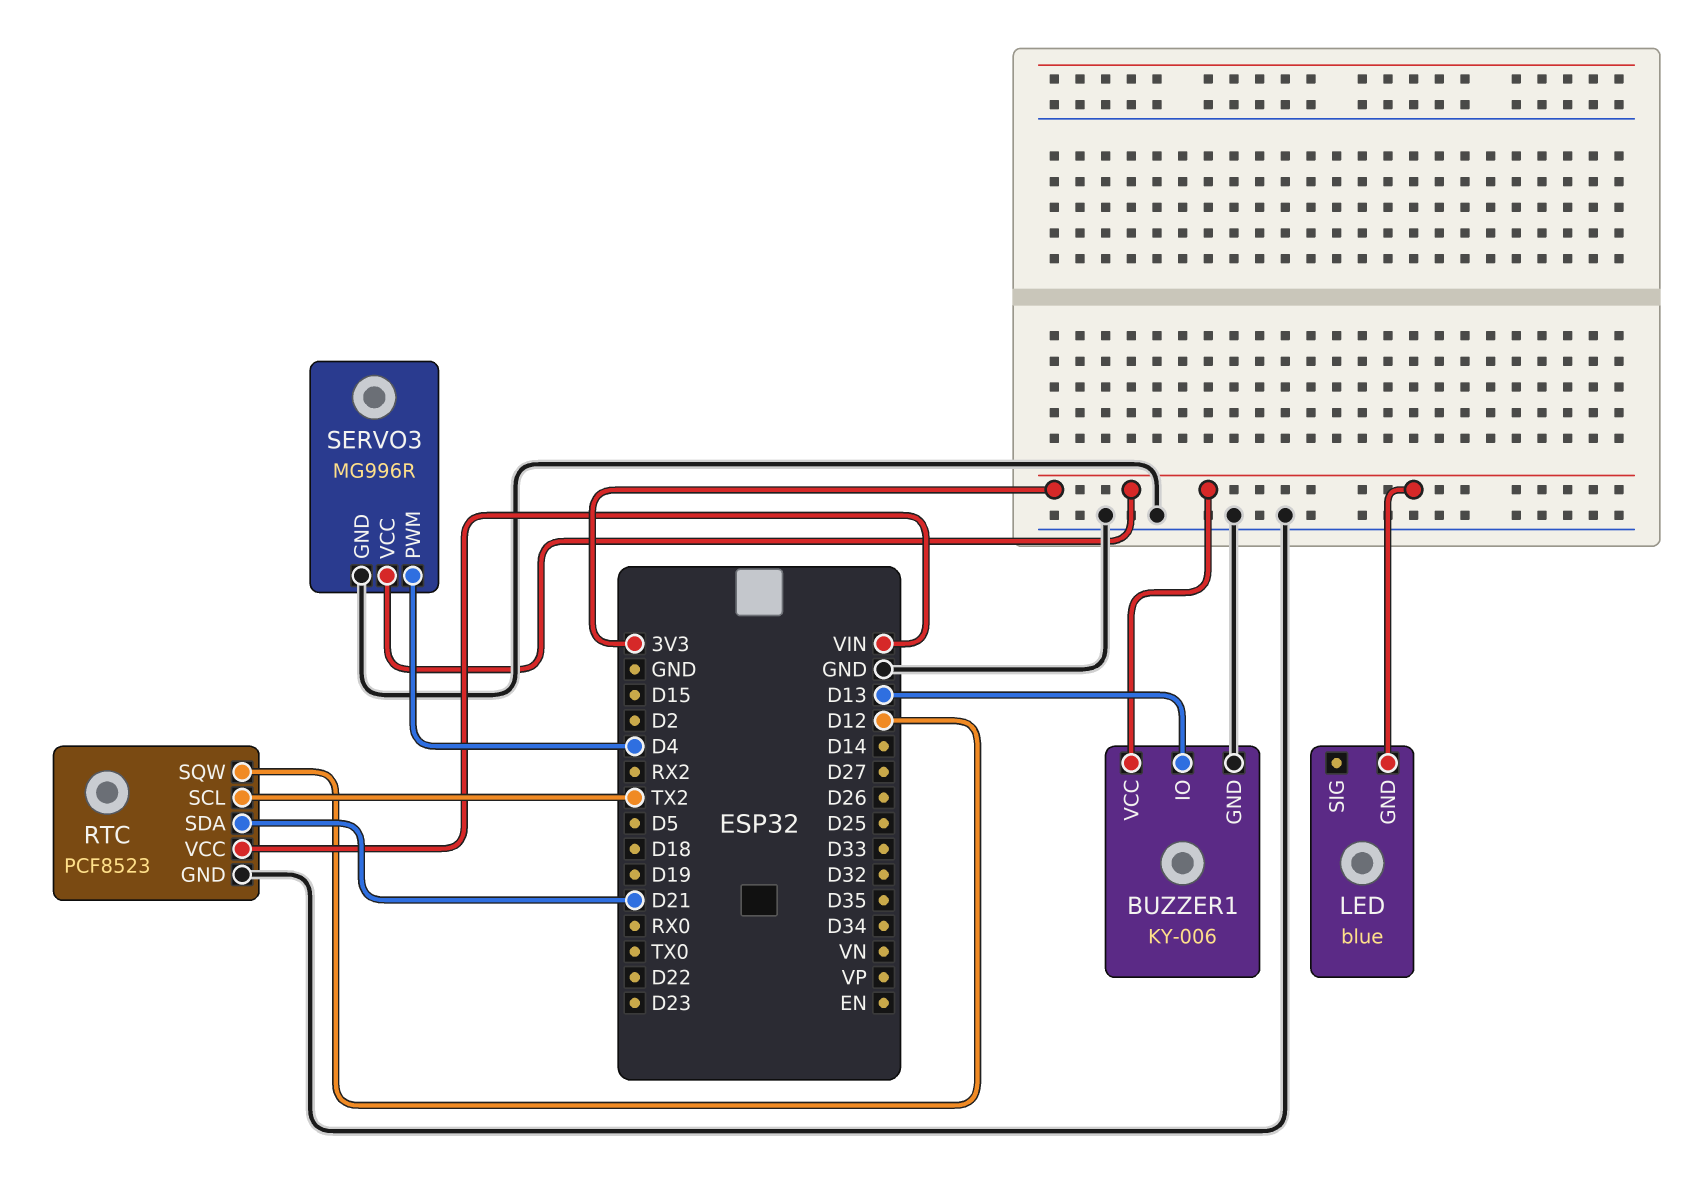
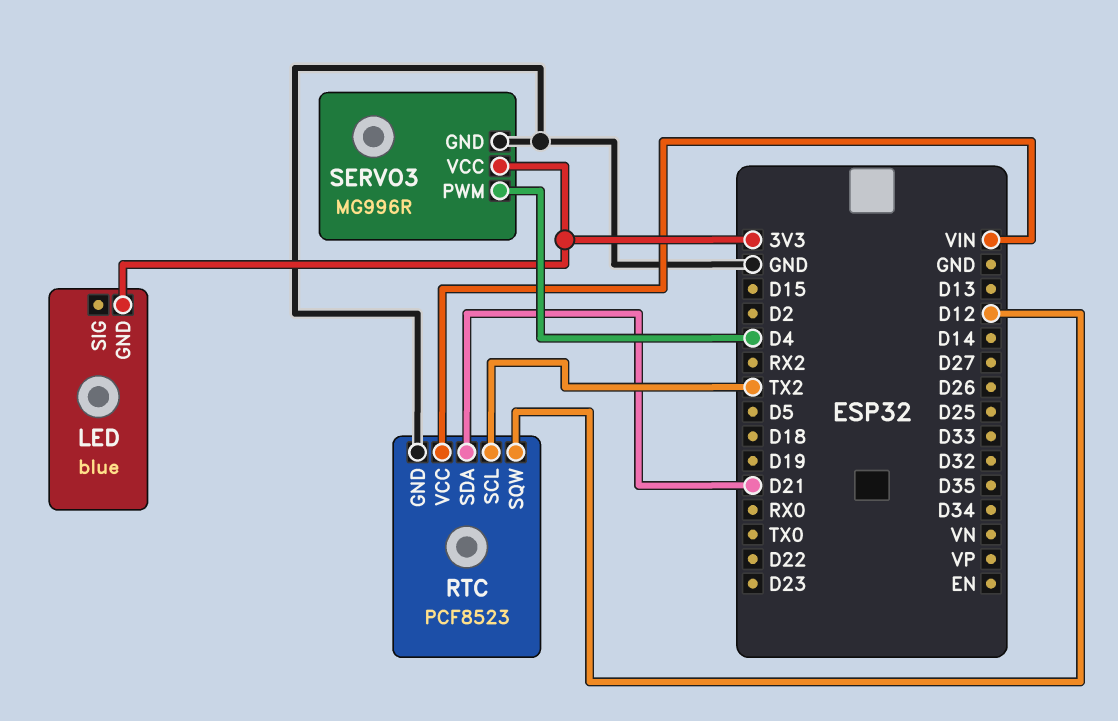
BUZZER1: KY-006 -> none
BUZZER1 pin GND: GND -> none
BUZZER1 pin IO: D13 -> none
BUZZER1 pin VCC: 3V3 -> none

